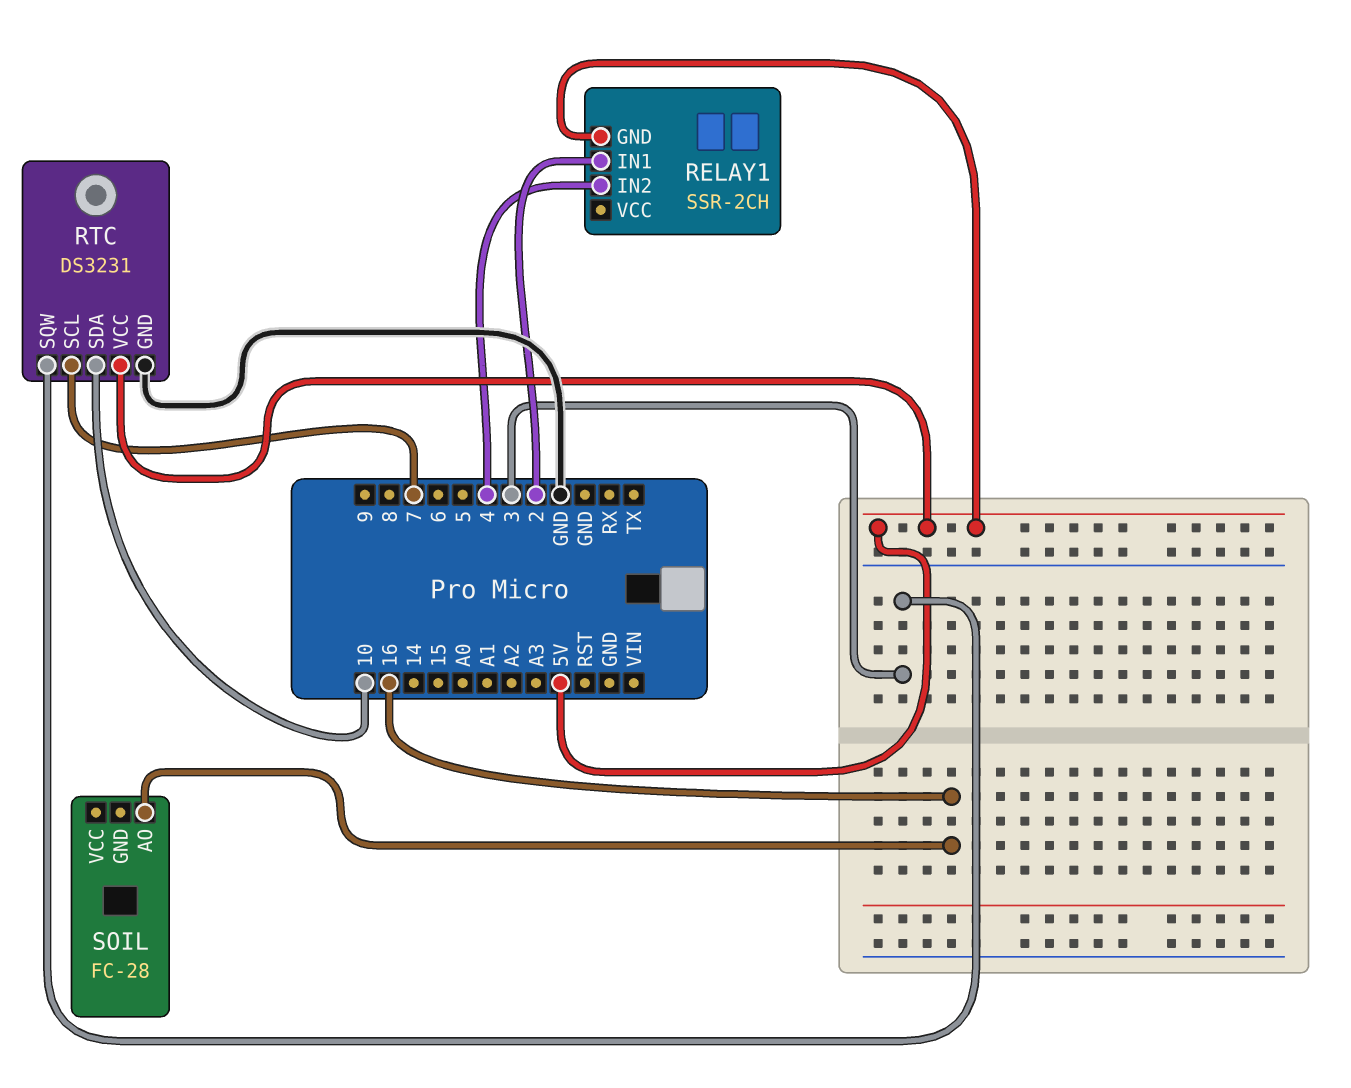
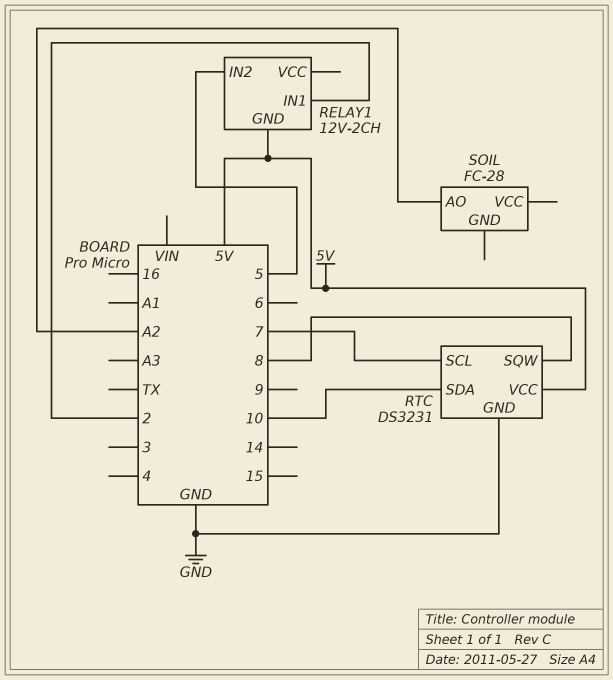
RELAY1: SSR-2CH -> 12V-2CH
RELAY1 pin IN2: 4 -> 5
RTC pin SQW: 3 -> 8
SOIL pin AO: 16 -> A2

